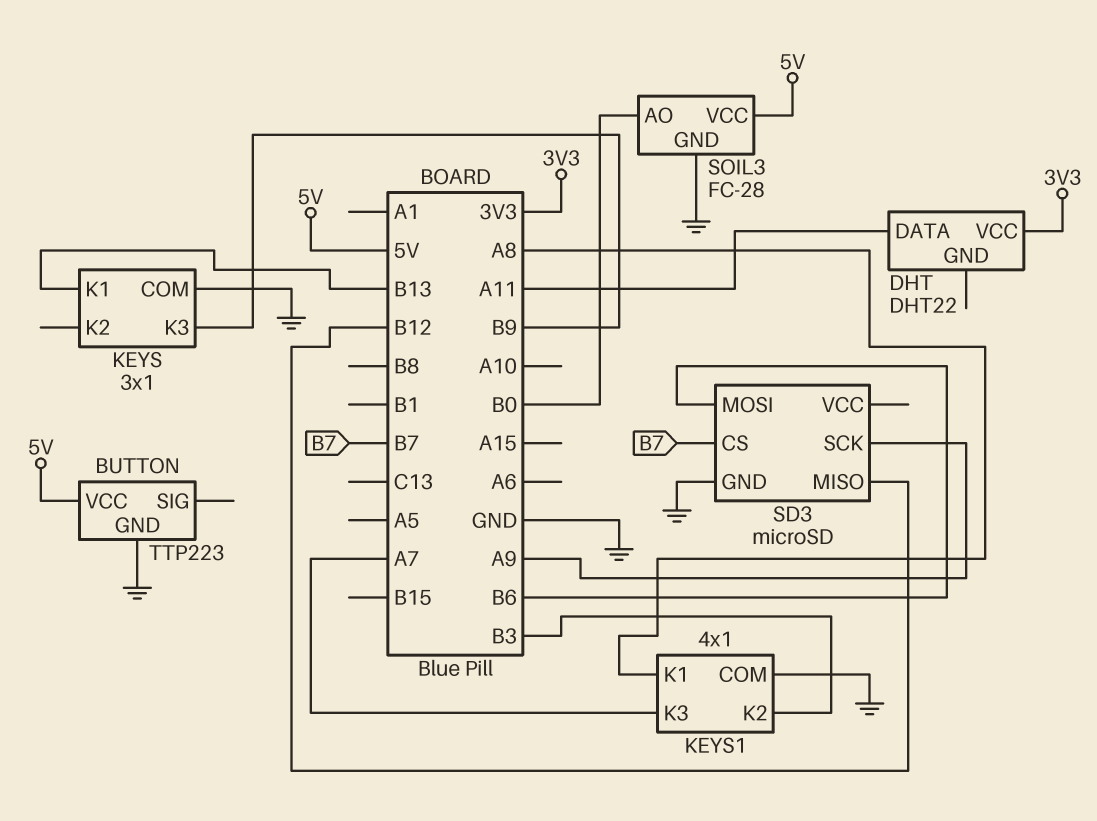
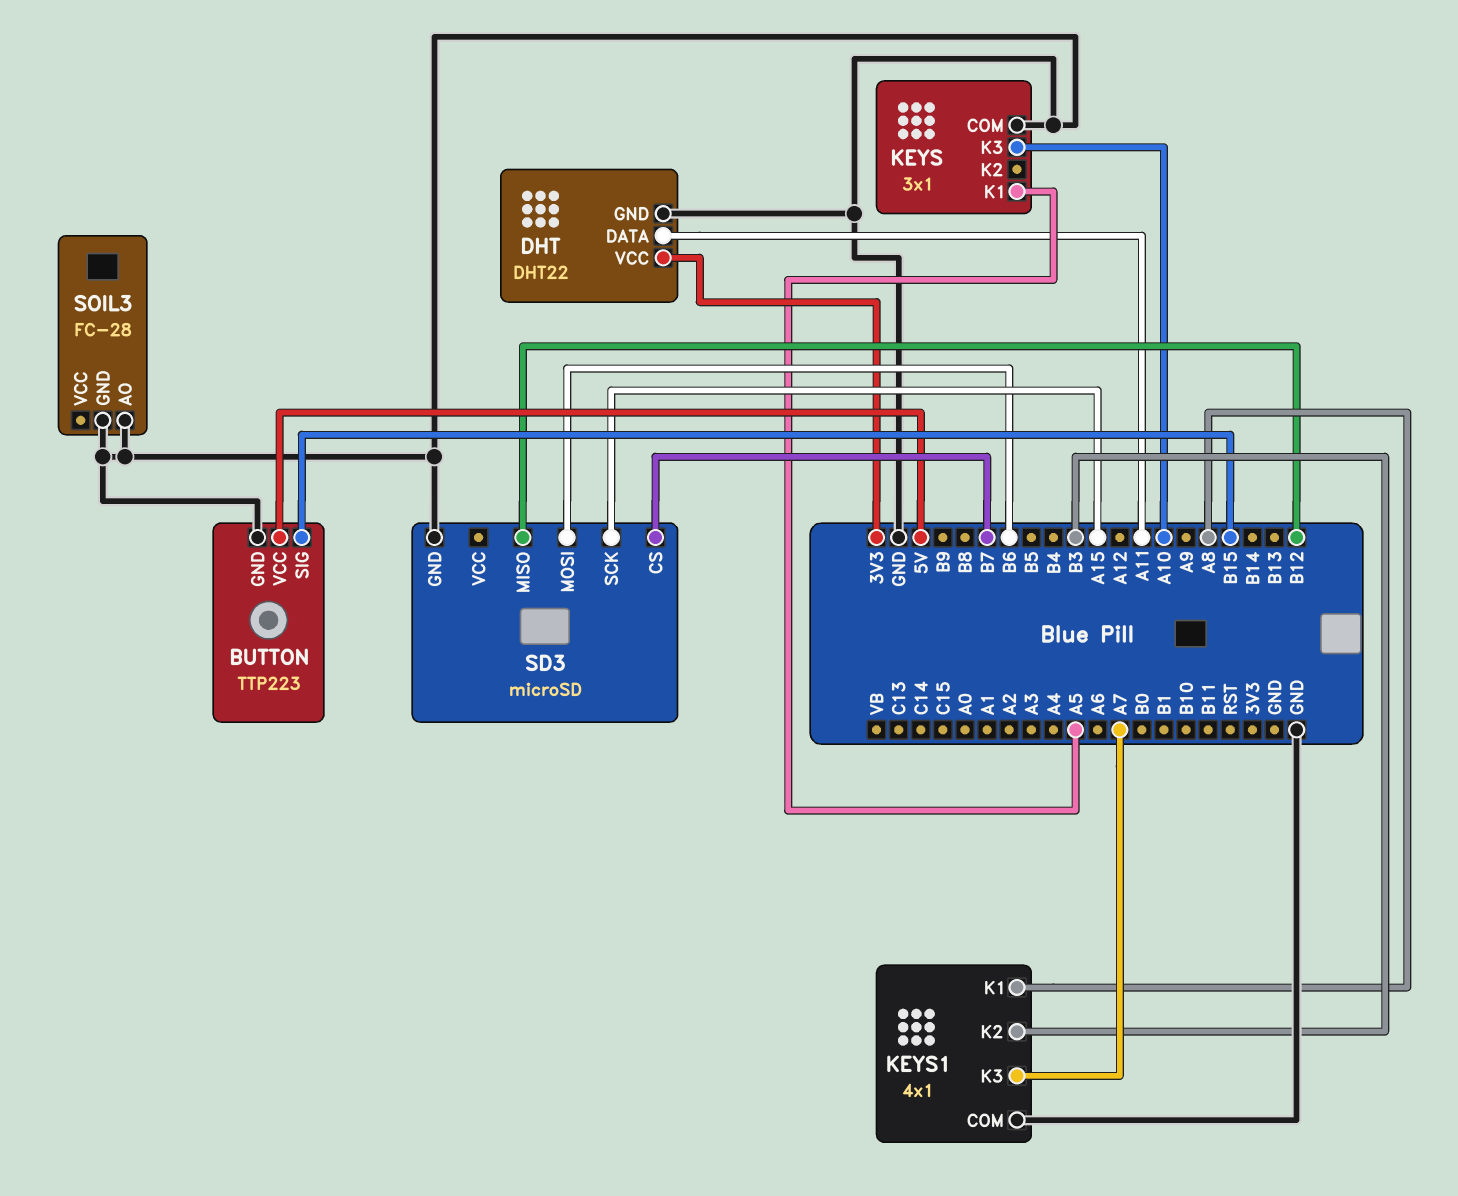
BUTTON pin SIG: none -> B15
DHT pin GND: none -> GND
KEYS pin K1: B13 -> A5
KEYS pin K3: B9 -> A10
SD3 pin SCK: A9 -> A15
SOIL3 pin AO: B0 -> GND
SOIL3 pin VCC: 5V -> none

